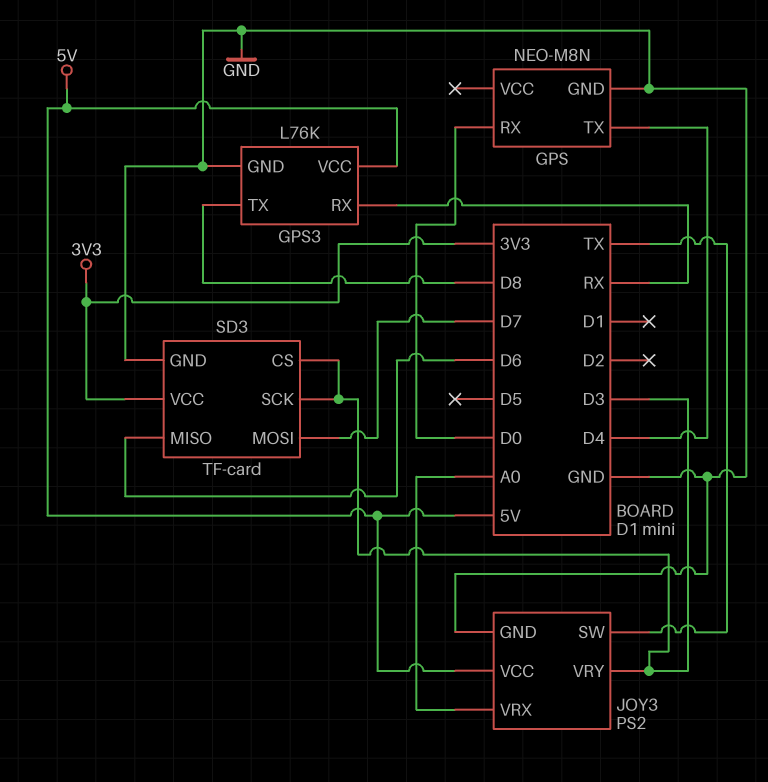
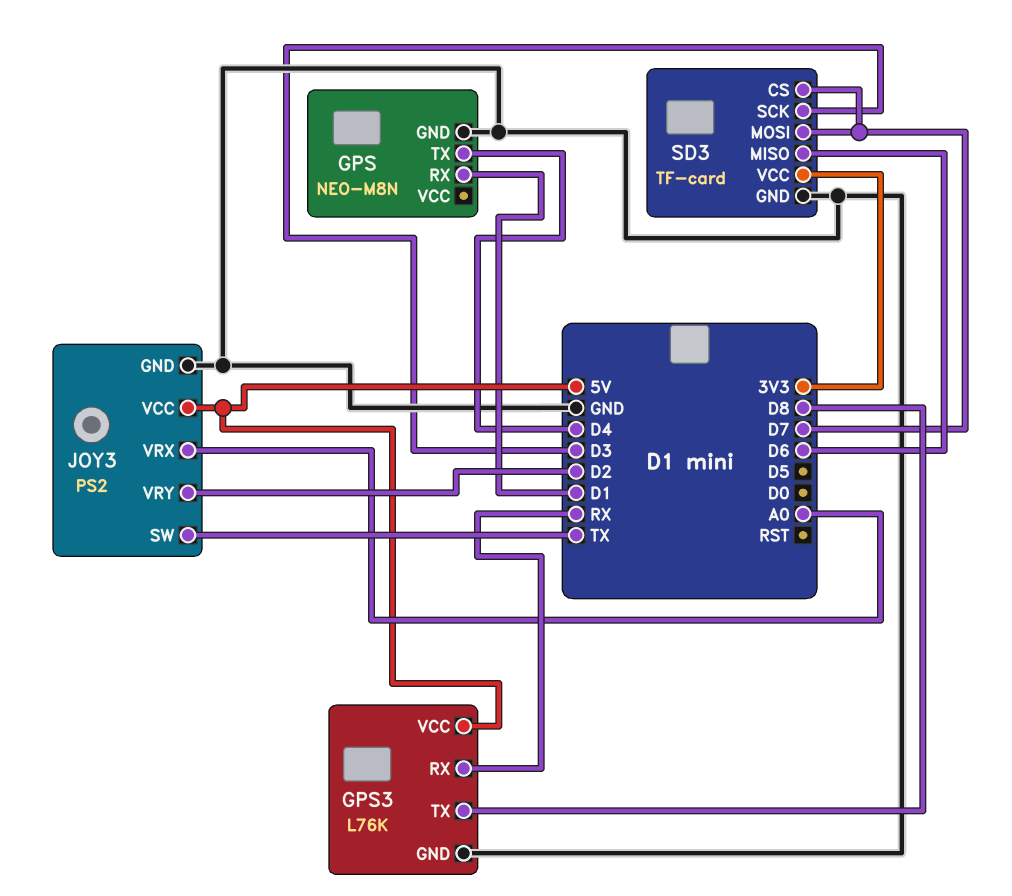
GPS pin RX: D0 -> D1
JOY3 pin VRY: D3 -> D2
SD3 pin CS: D3 -> D7

